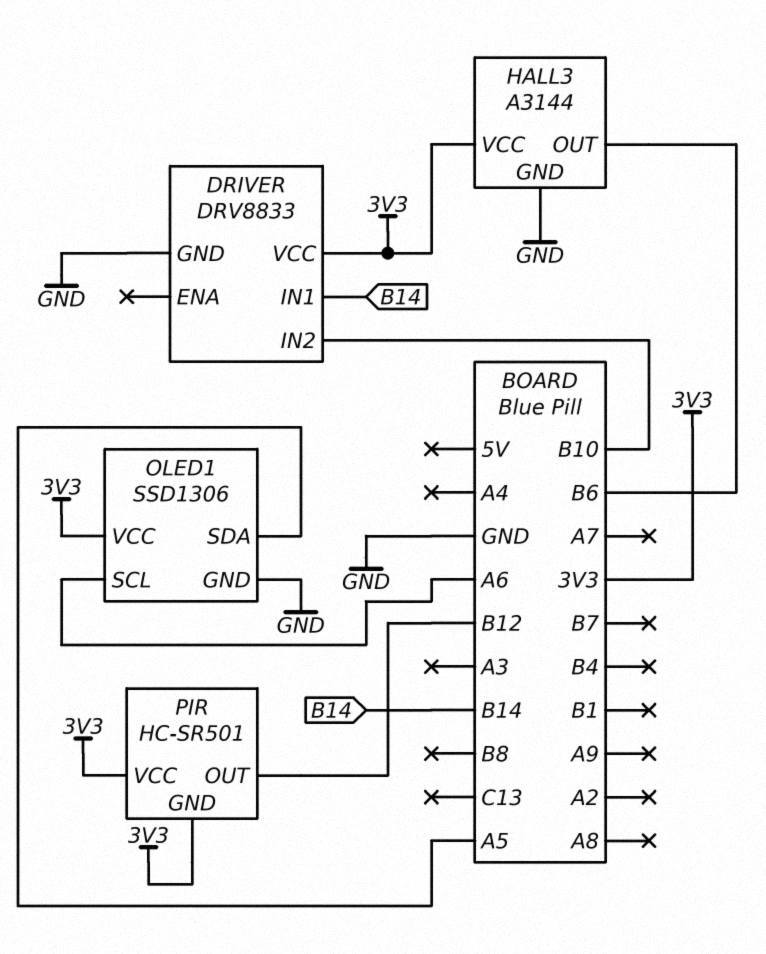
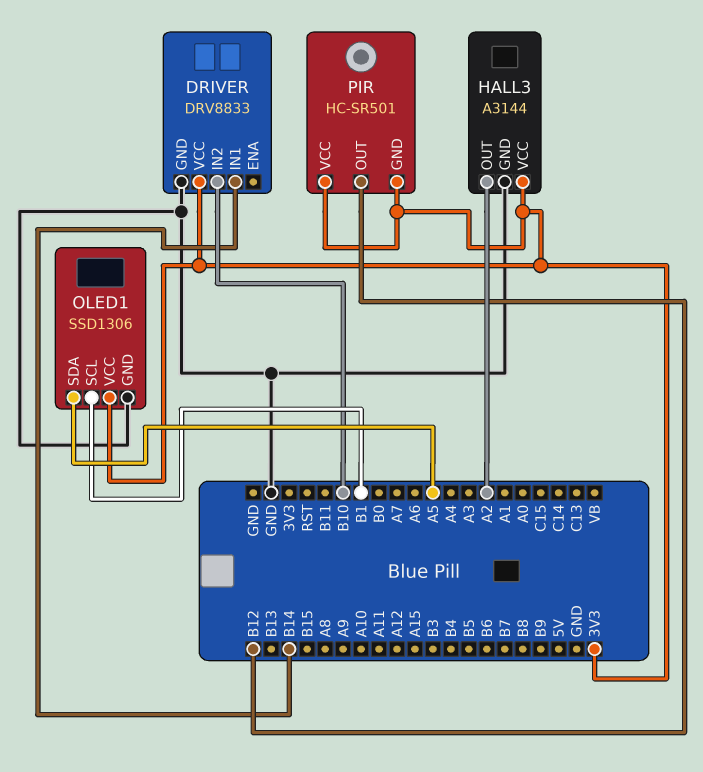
HALL3 pin OUT: B6 -> A2
OLED1 pin SCL: A6 -> B1

